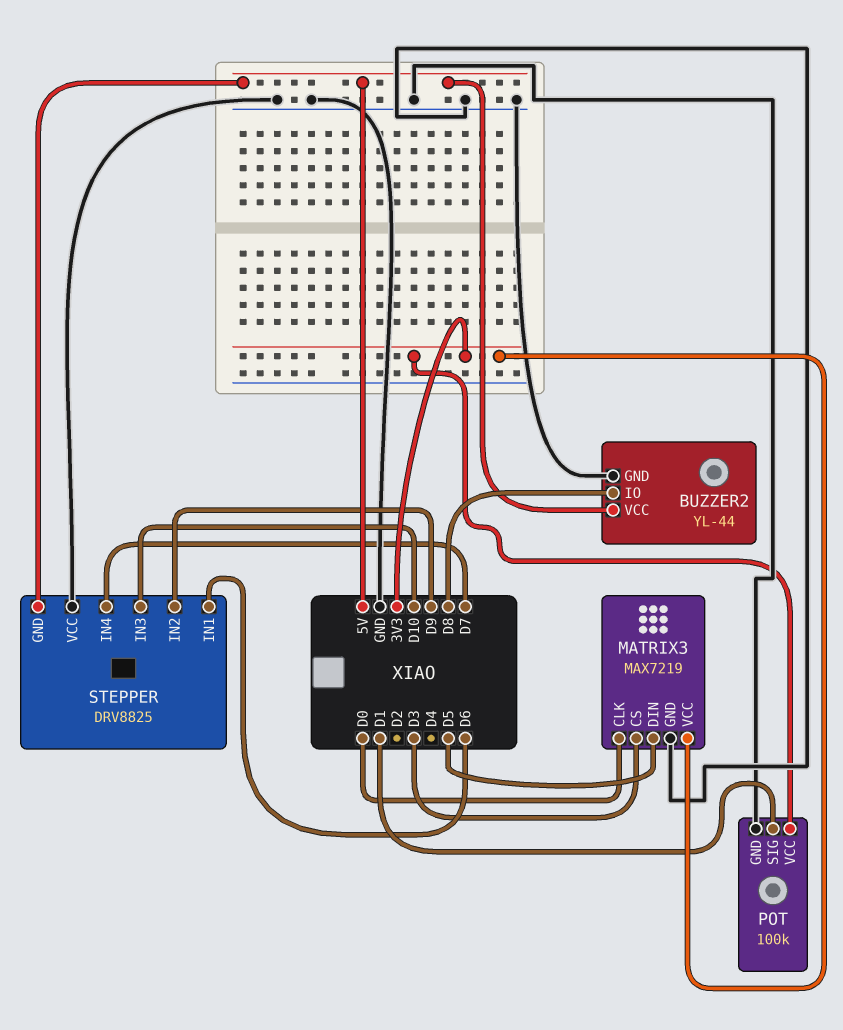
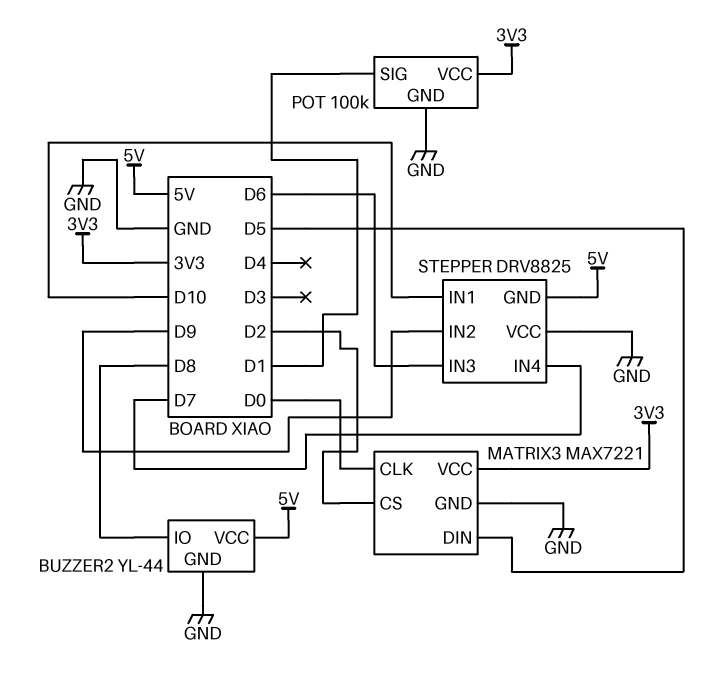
MATRIX3: MAX7219 -> MAX7221
MATRIX3 pin CS: D3 -> D2
STEPPER pin IN1: D6 -> D10
STEPPER pin IN3: D10 -> D6

